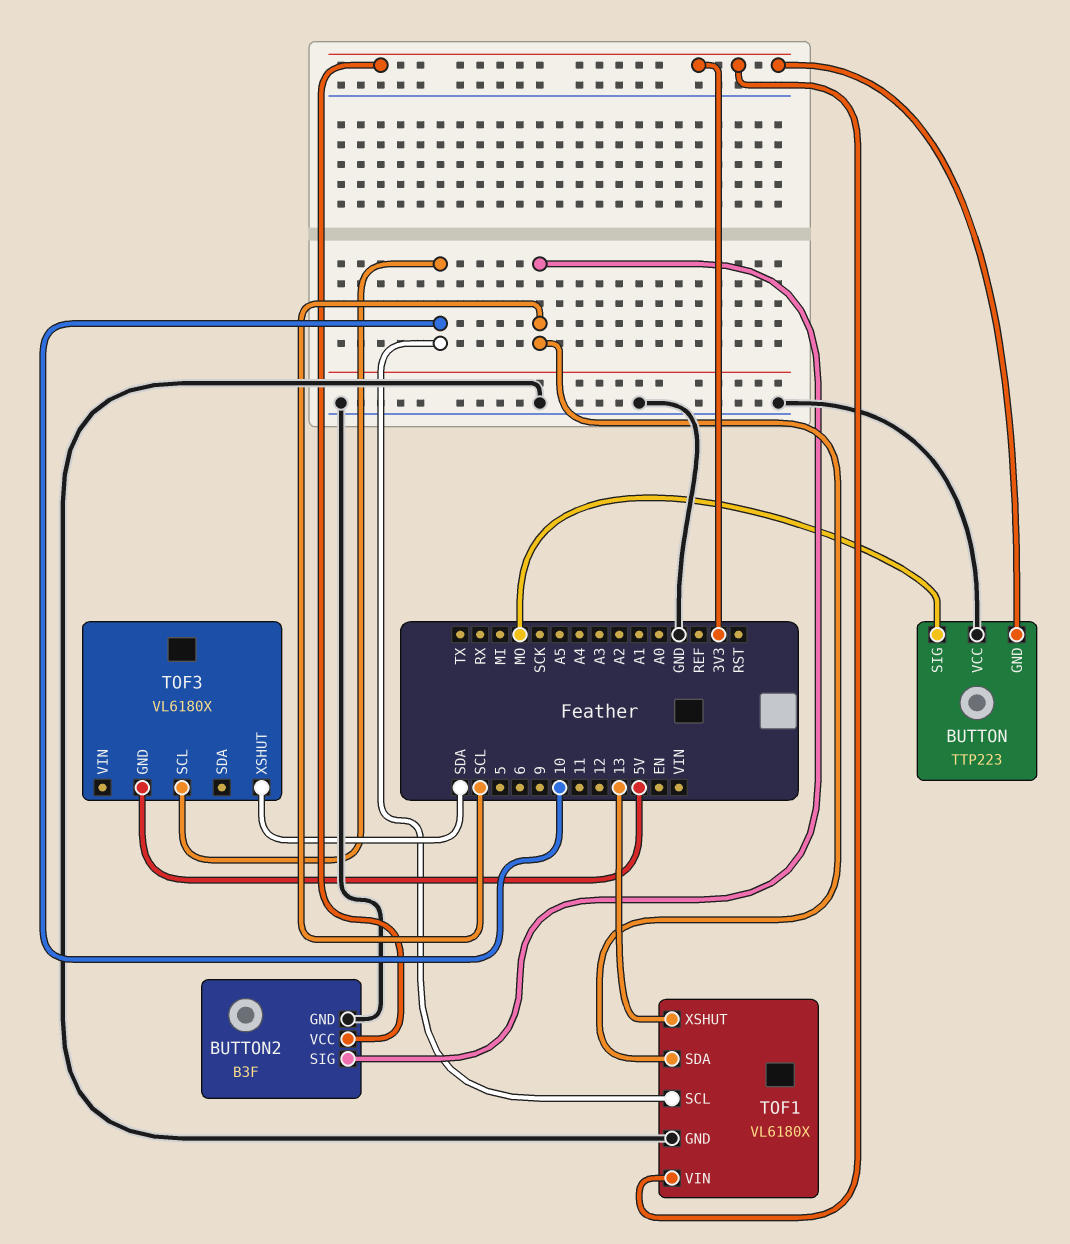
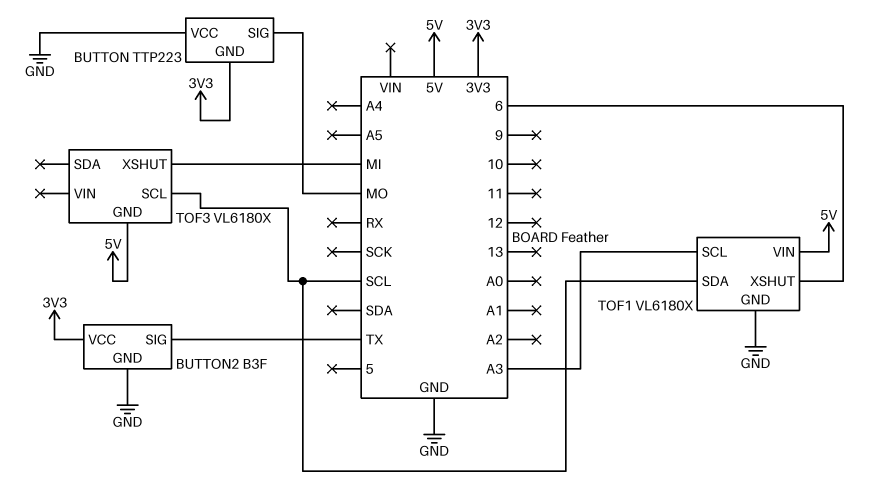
BUTTON2 pin SIG: SCL -> TX
TOF1 pin SCL: 10 -> A3
TOF1 pin VIN: 3V3 -> 5V
TOF1 pin XSHUT: 13 -> 6
TOF3 pin SCL: 10 -> SCL
TOF3 pin XSHUT: SDA -> MI

